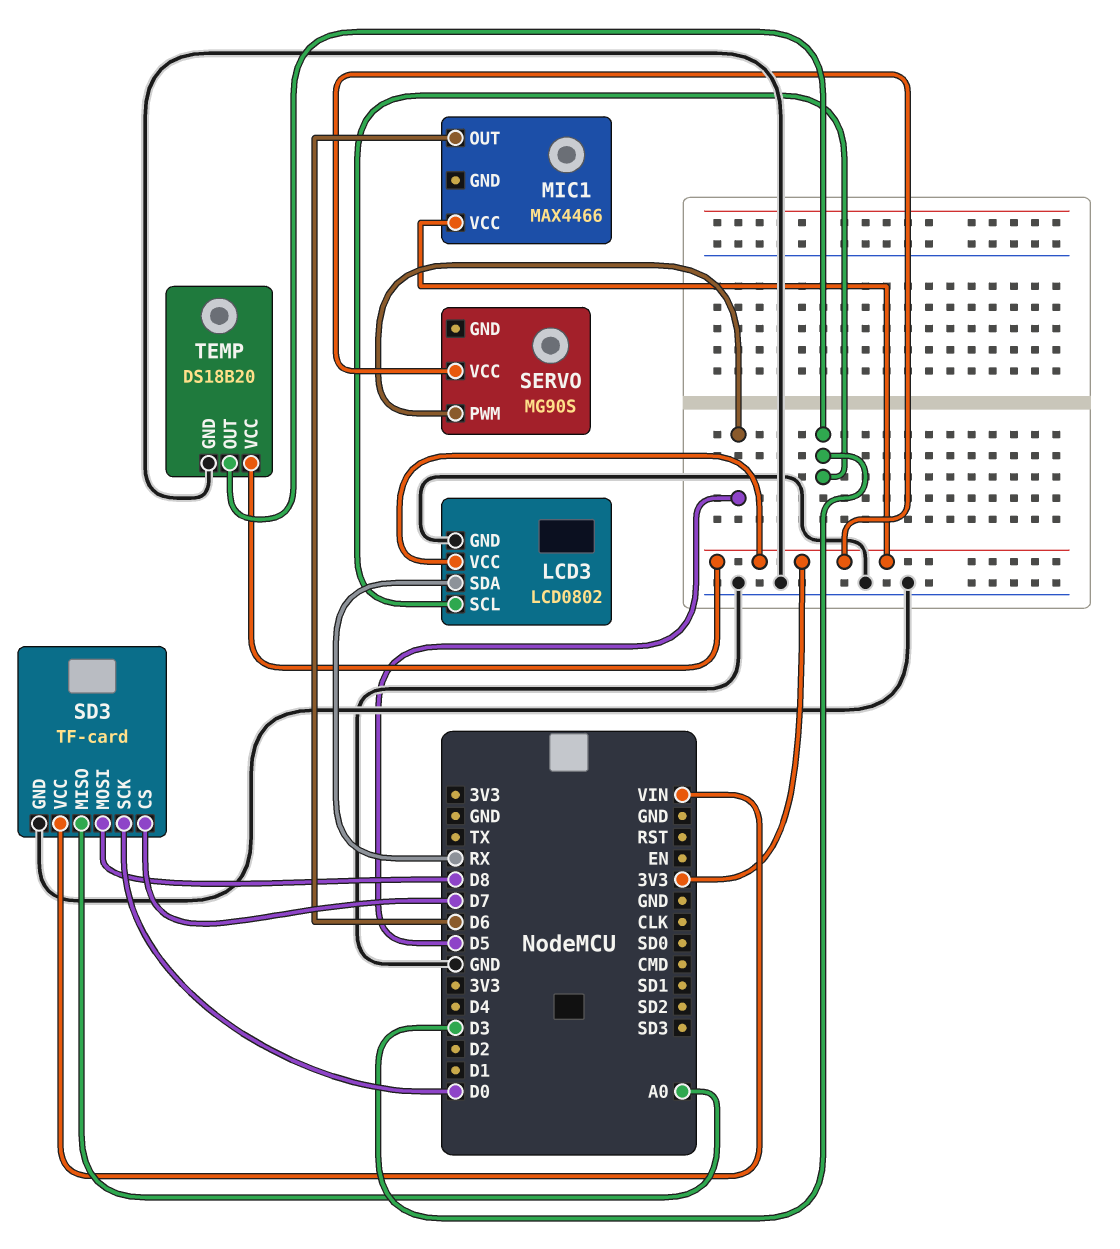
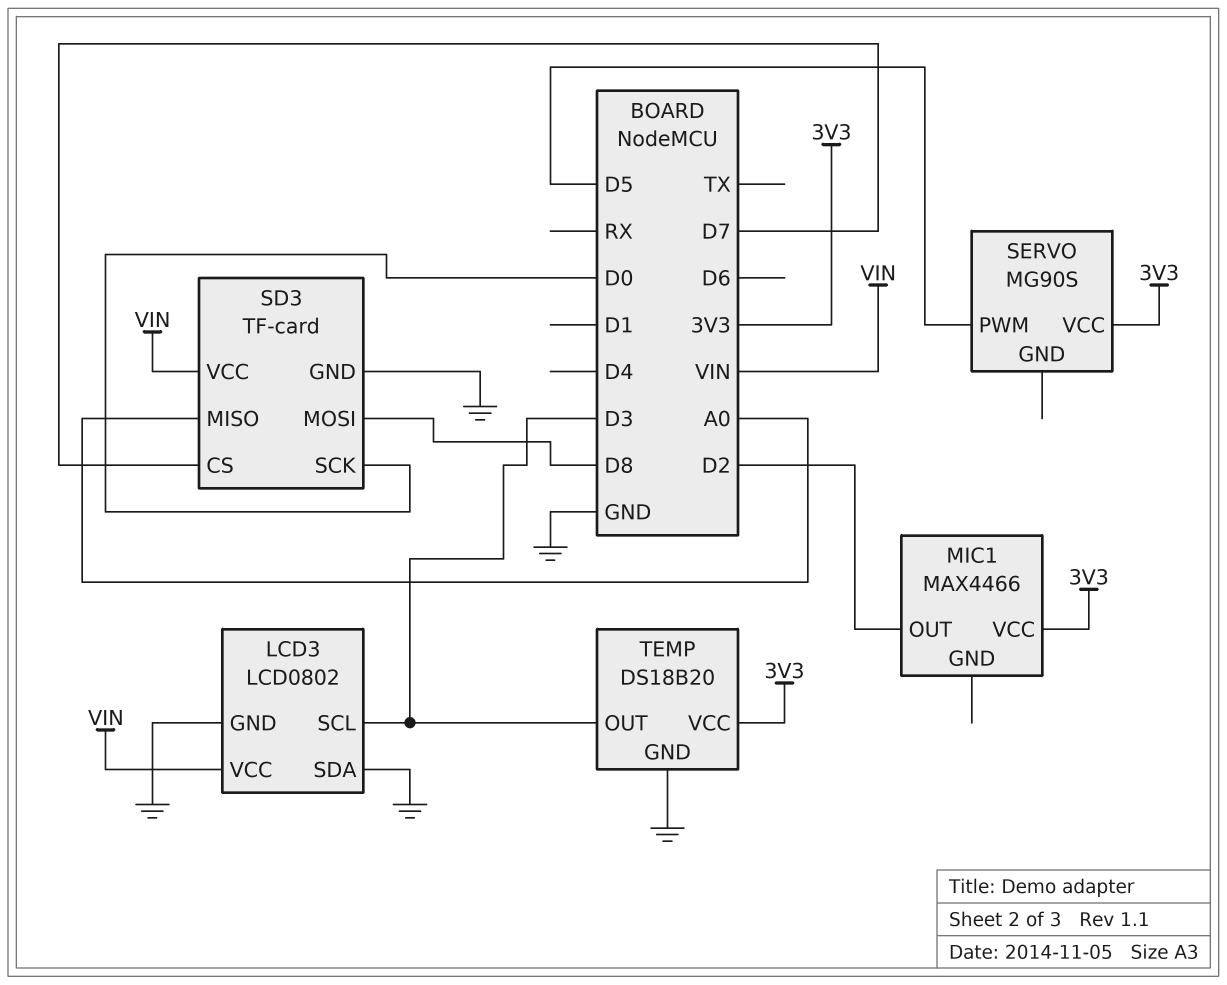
LCD3 pin SDA: RX -> GND
LCD3 pin VCC: 3V3 -> VIN
MIC1 pin OUT: D6 -> D2

